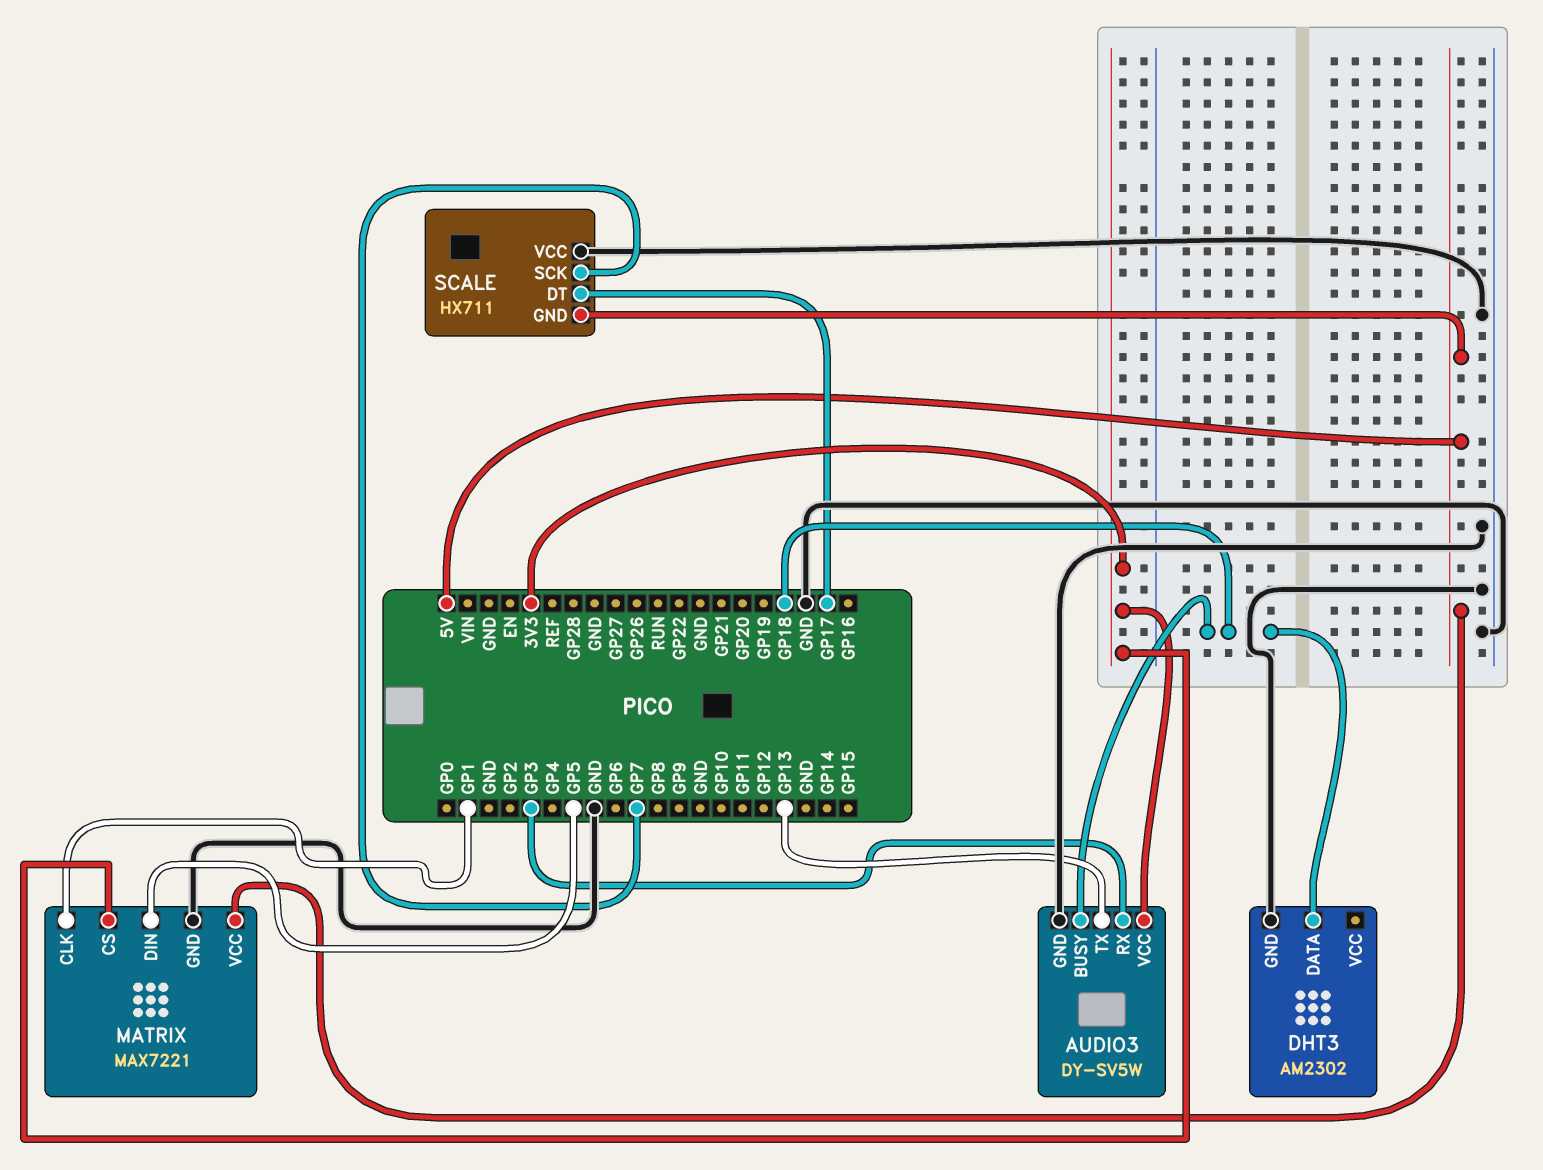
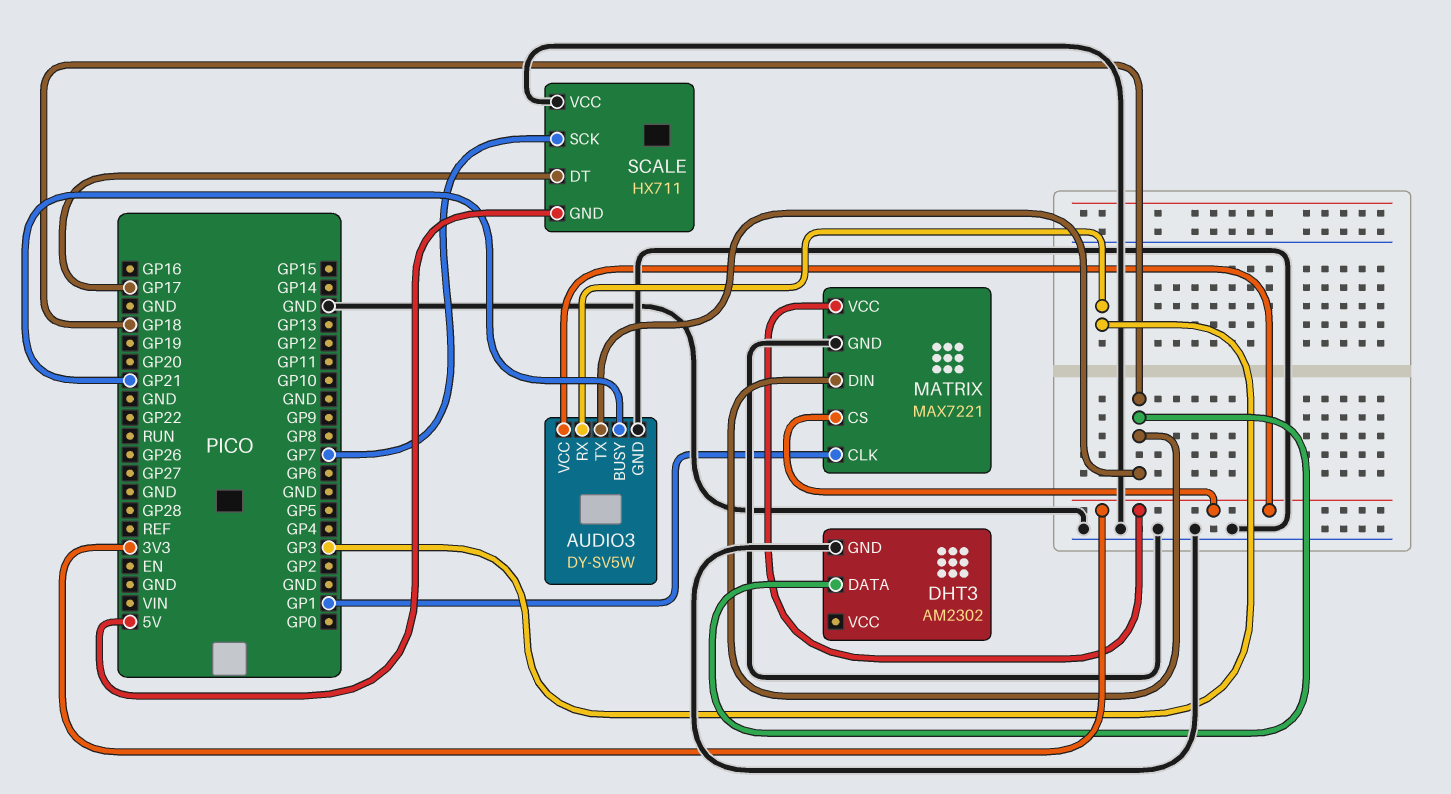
AUDIO3 pin BUSY: GP18 -> GP21
AUDIO3 pin TX: GP13 -> GP18
MATRIX pin DIN: GP5 -> GP18
MATRIX pin VCC: 5V -> 3V3

